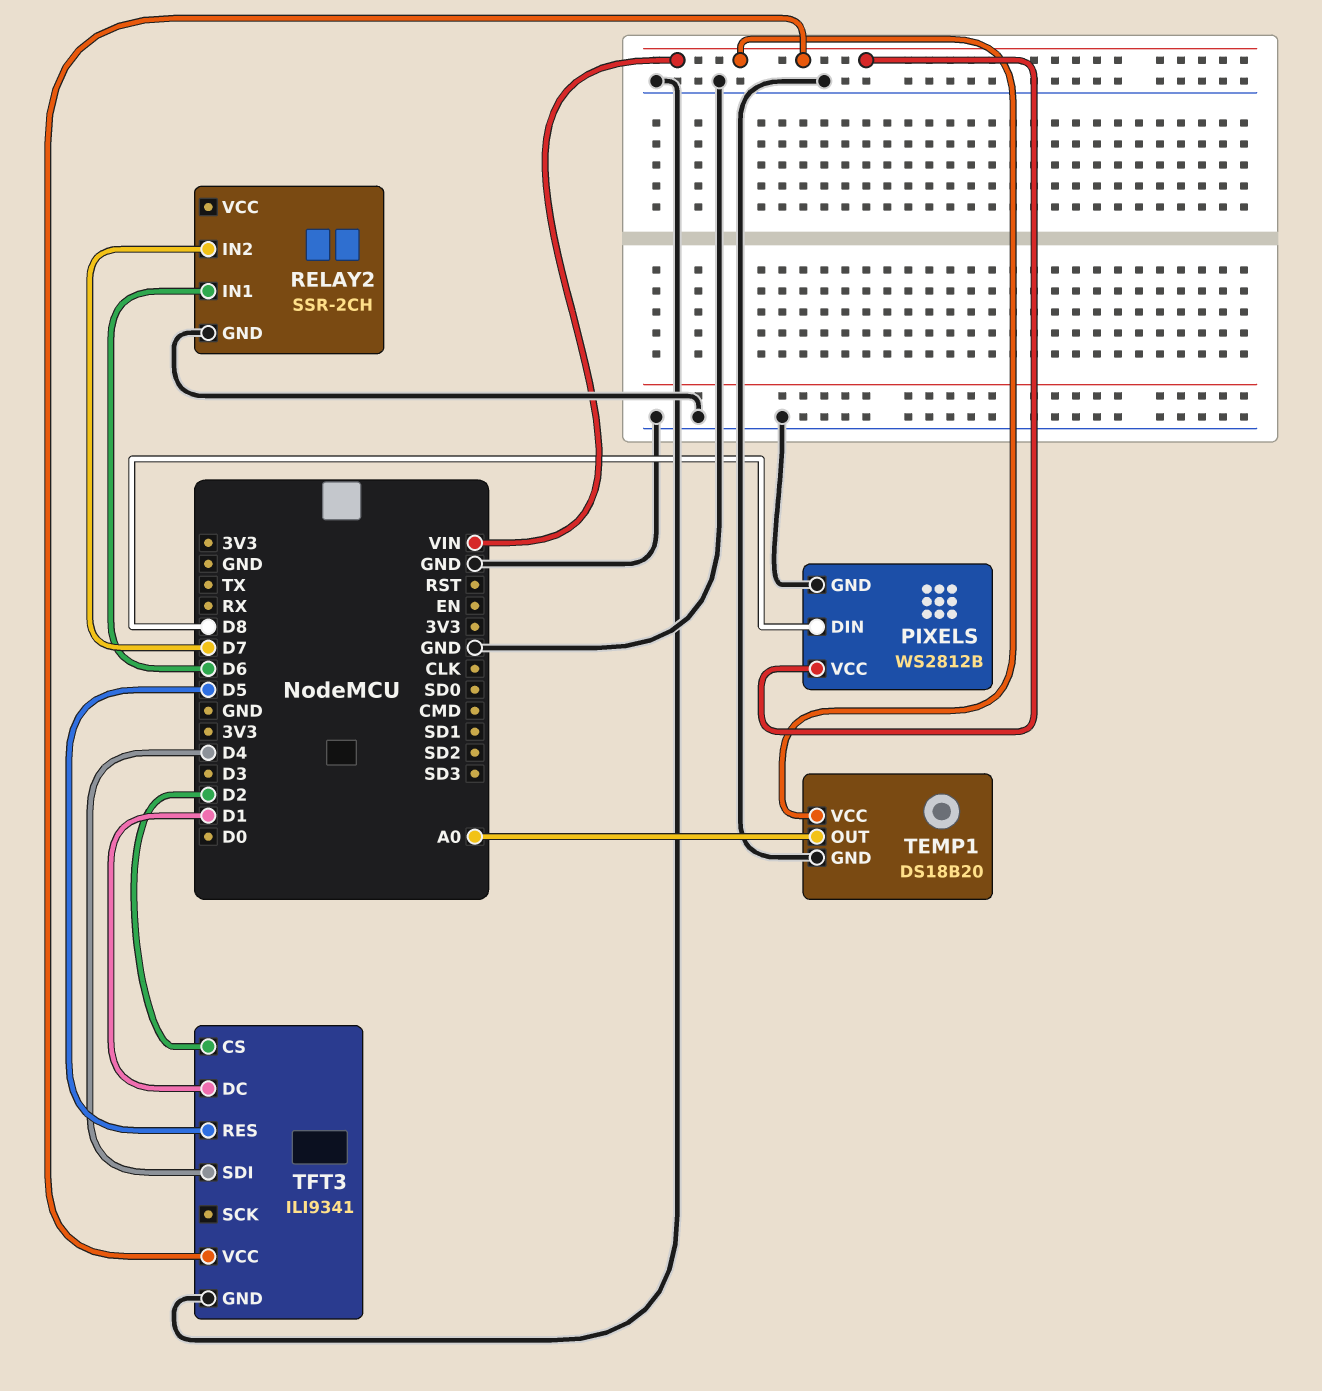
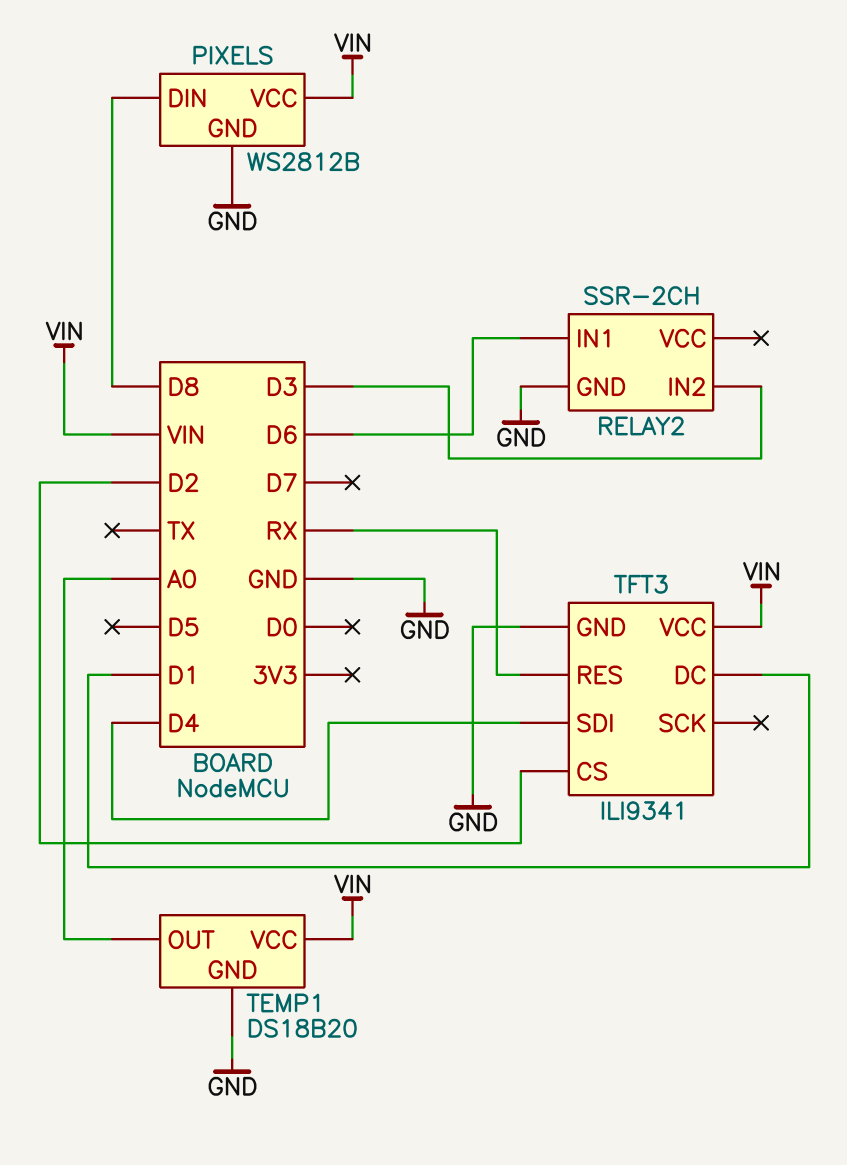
RELAY2 pin IN2: D7 -> D3
TFT3 pin RES: D5 -> RX

